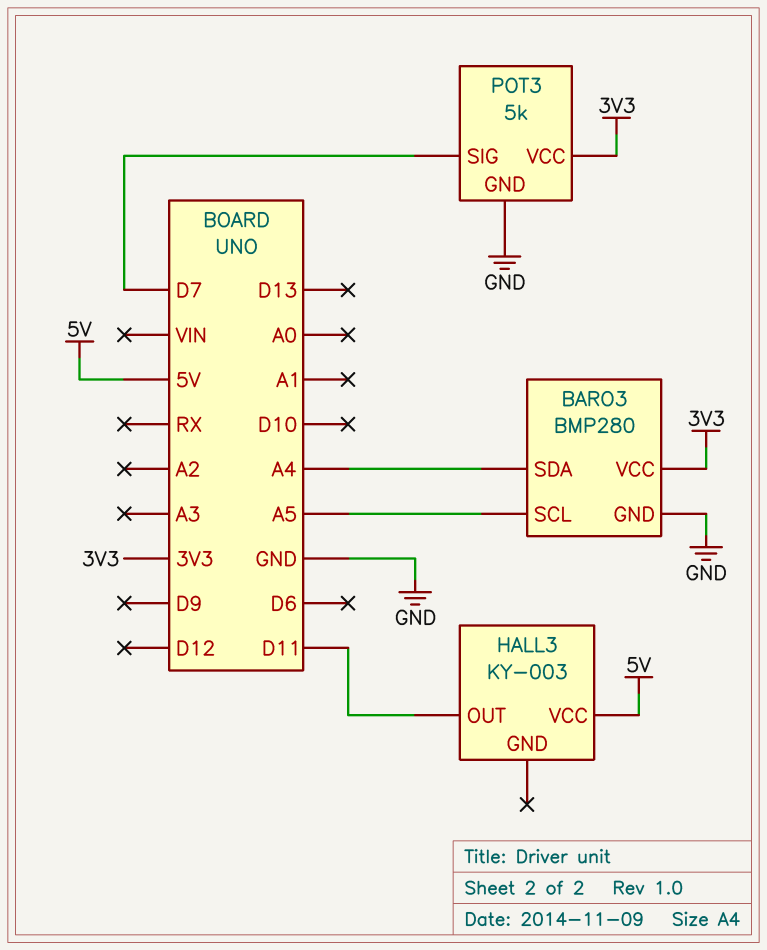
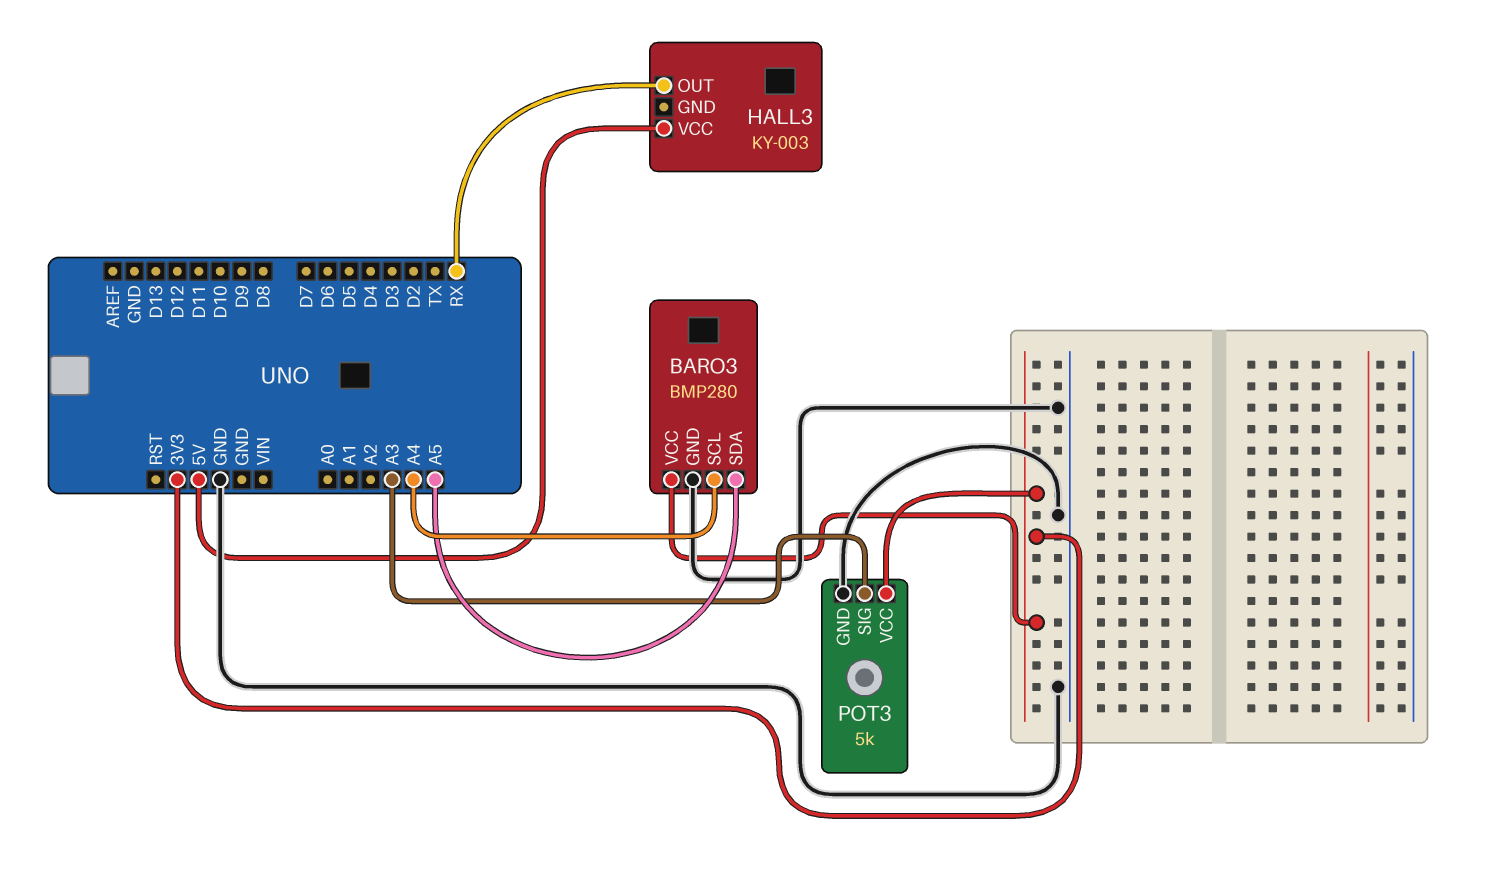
BARO3 pin SCL: A5 -> A4
BARO3 pin SDA: A4 -> A5
HALL3 pin OUT: D11 -> RX
POT3 pin SIG: D7 -> A3

